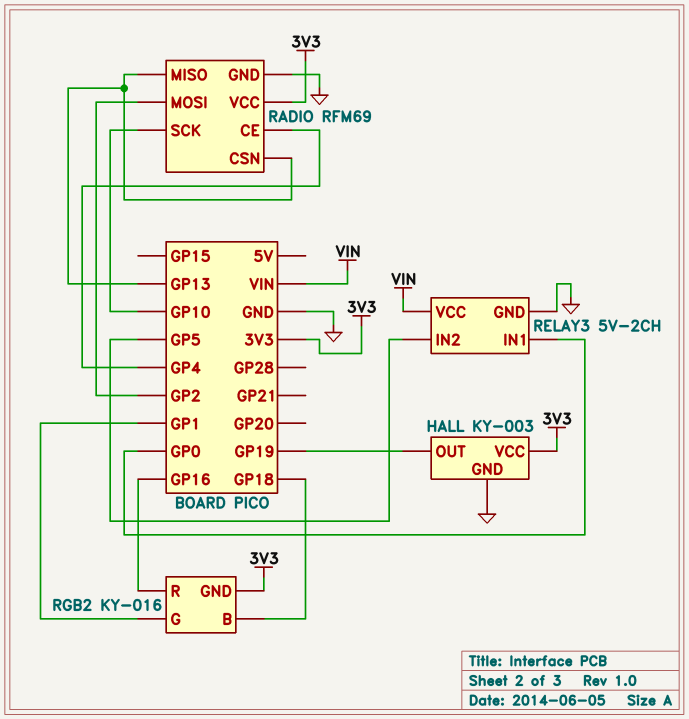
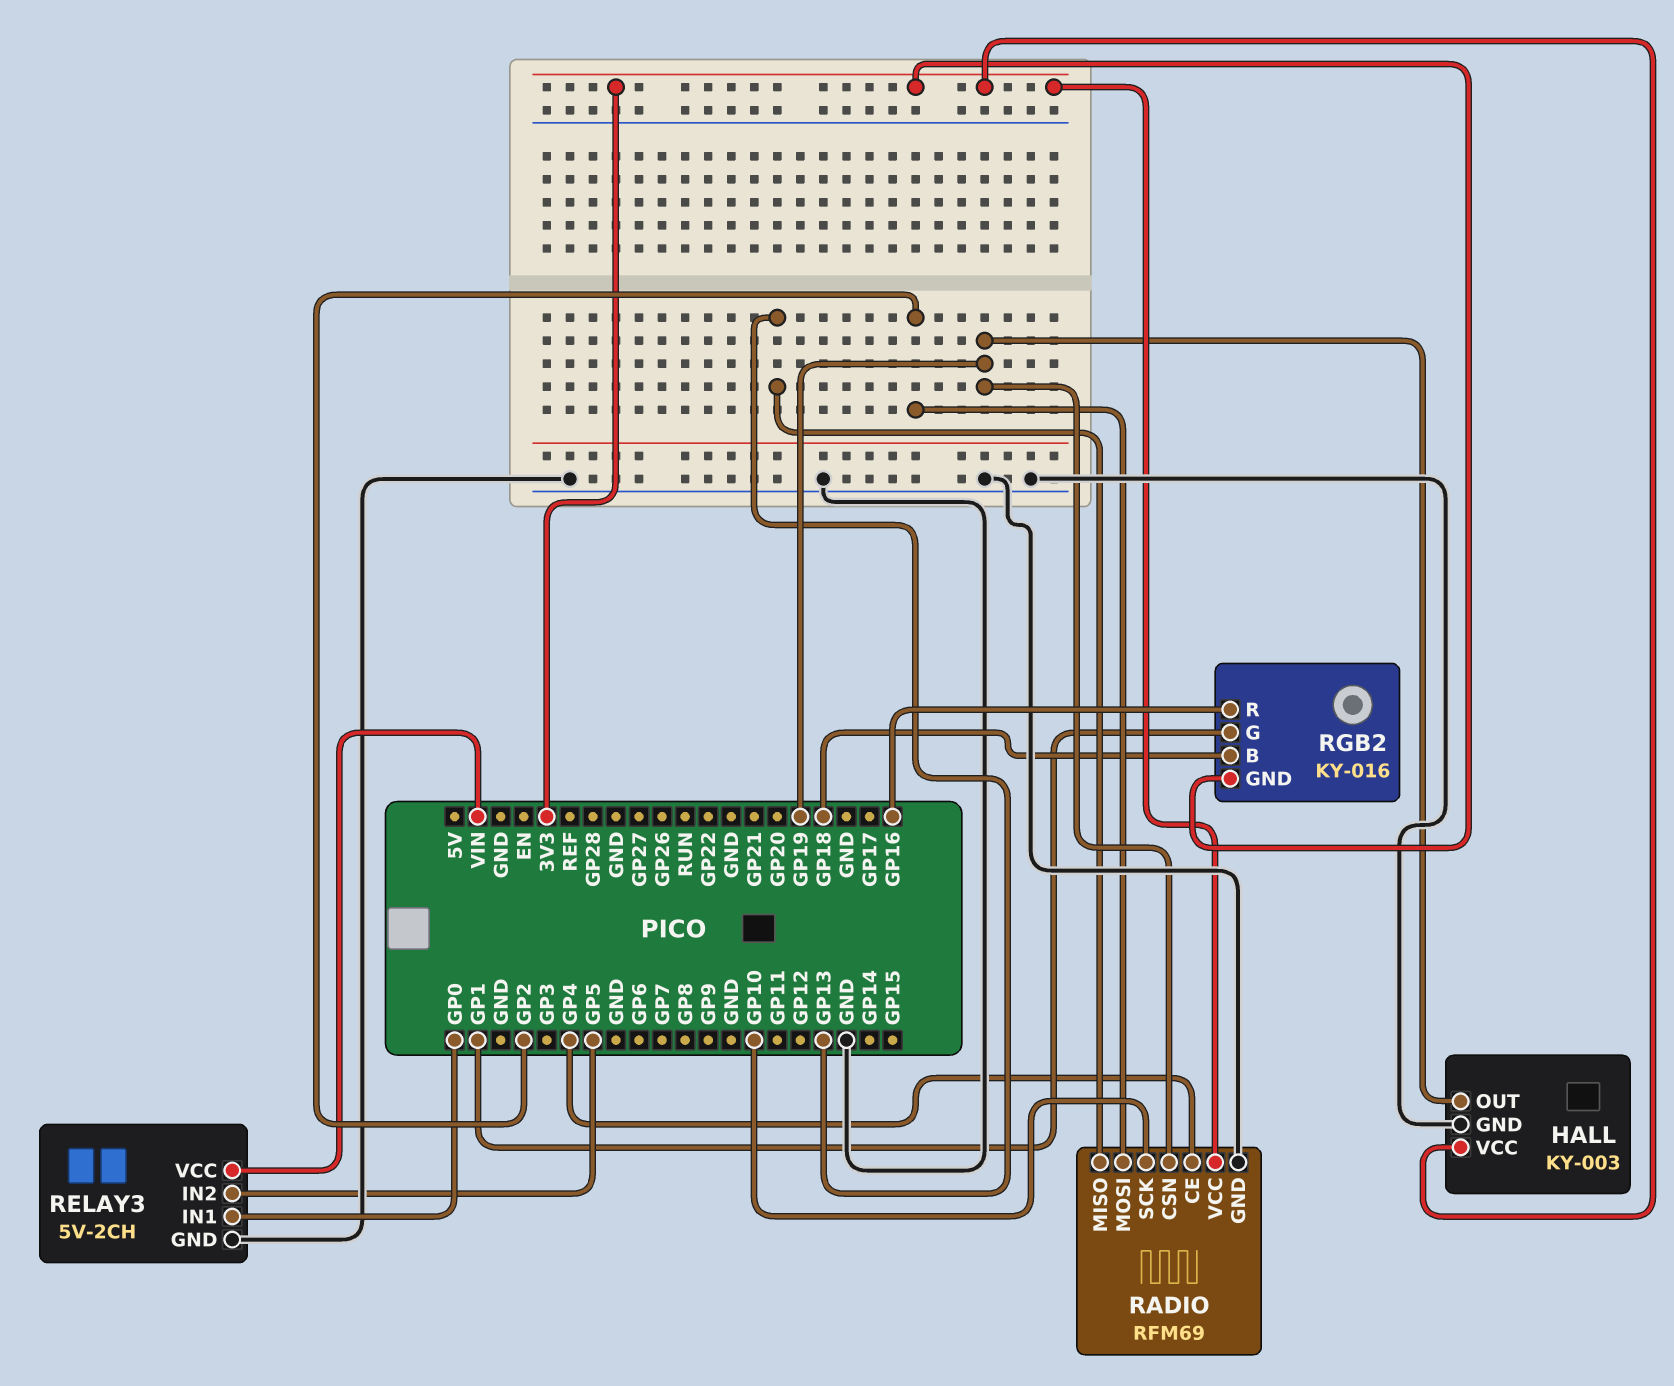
RADIO pin CSN: GP13 -> GP19

